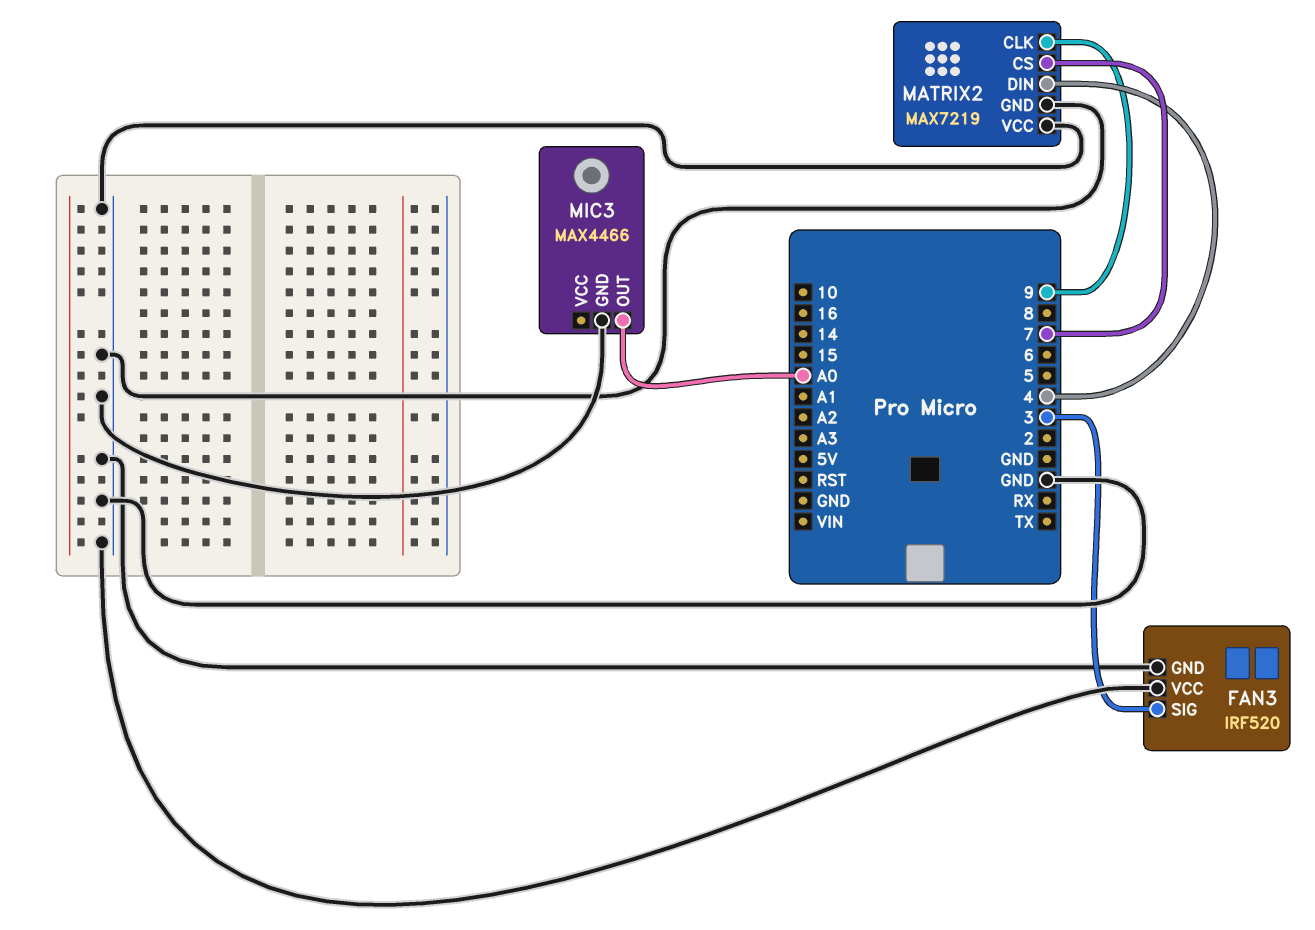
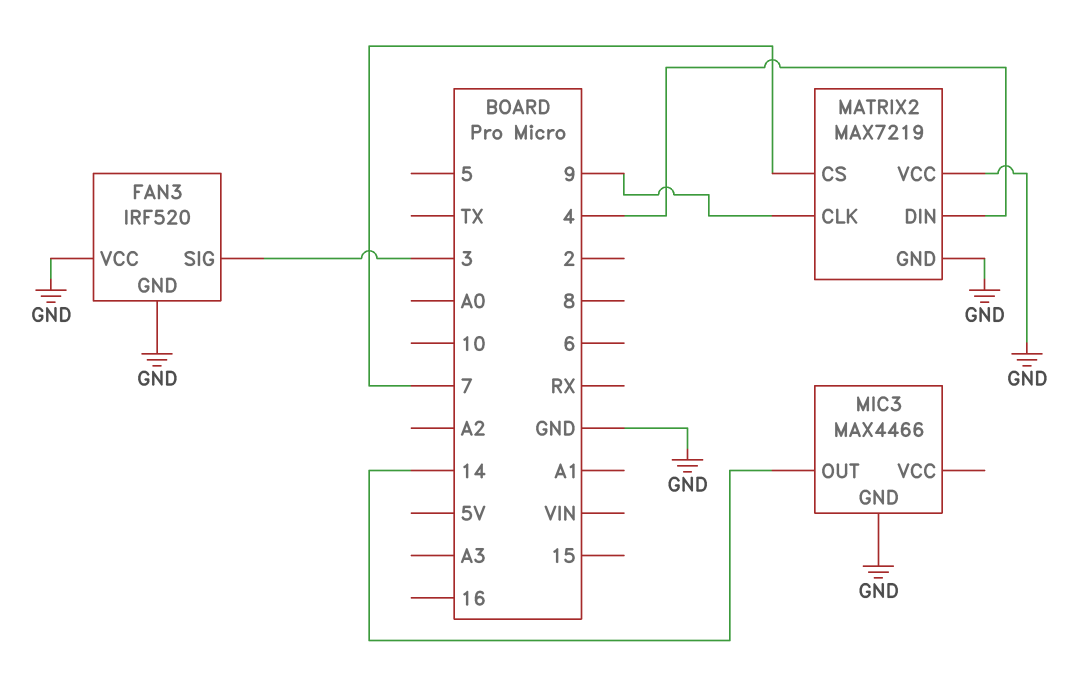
MIC3 pin OUT: A0 -> 14

